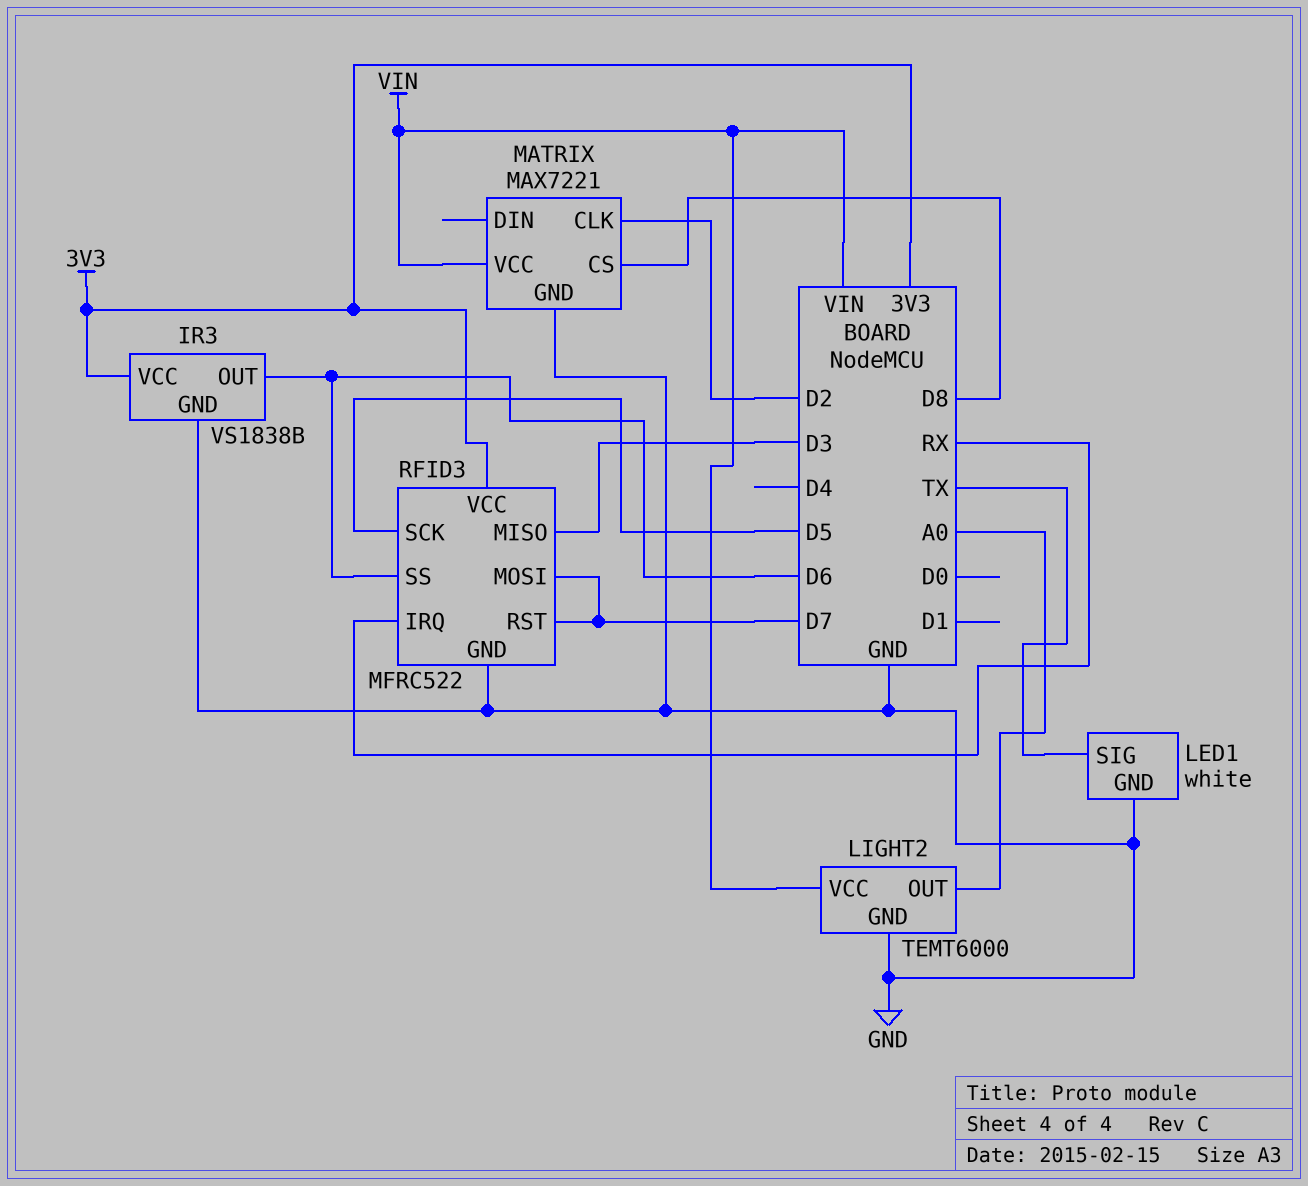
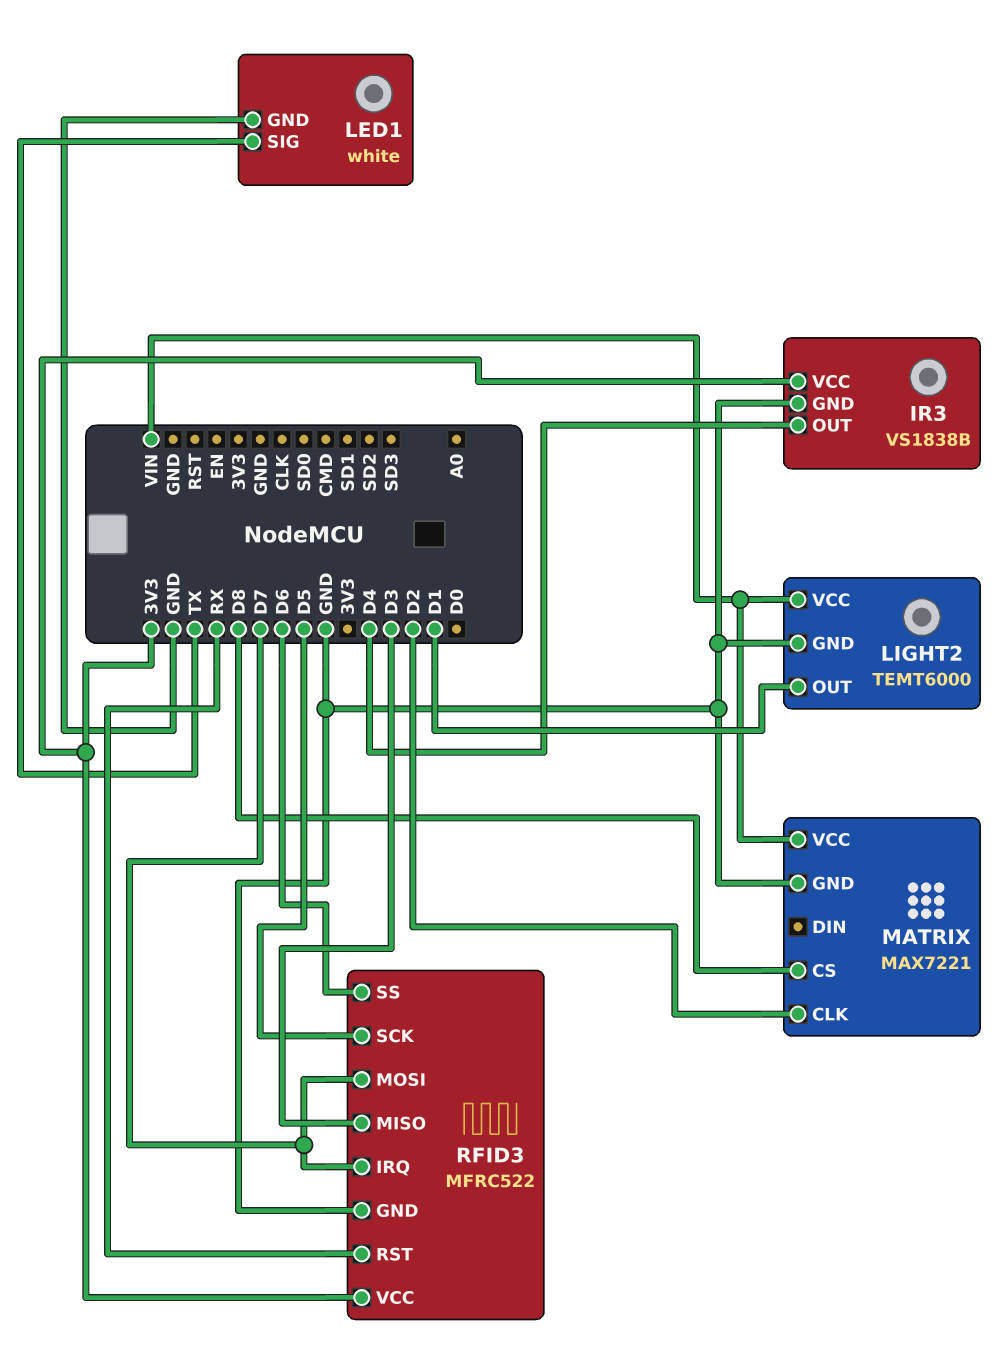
IR3 pin OUT: D6 -> D4
LIGHT2 pin OUT: A0 -> D1
RFID3 pin IRQ: RX -> D7
RFID3 pin RST: D7 -> RX

